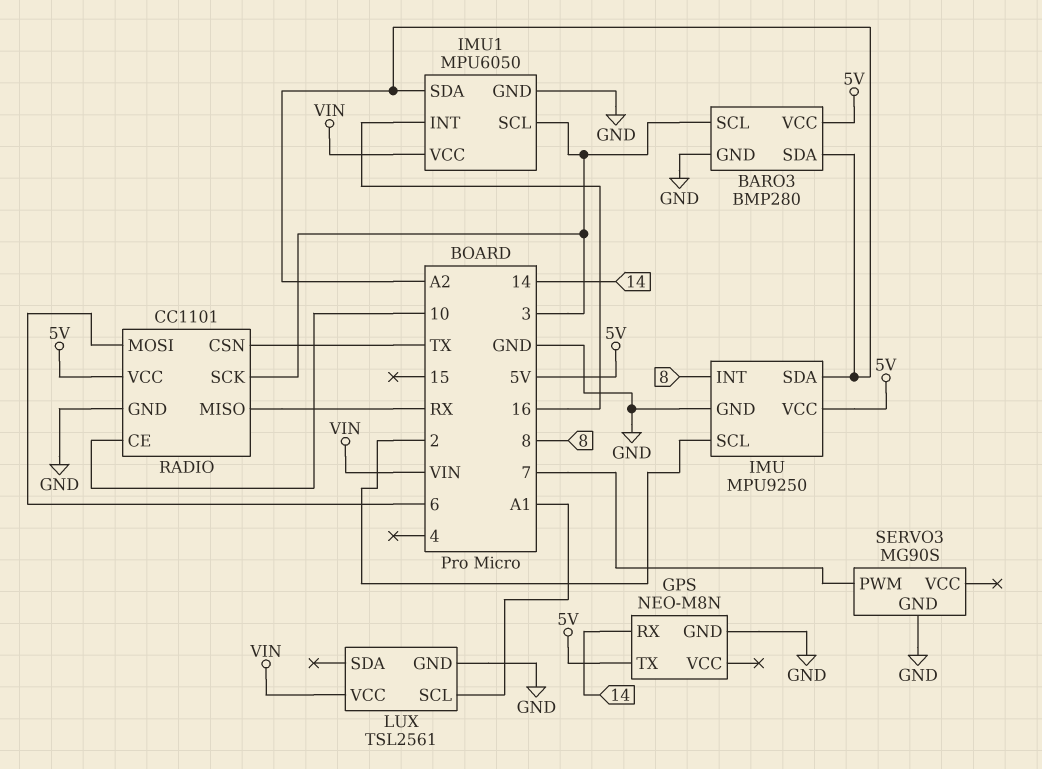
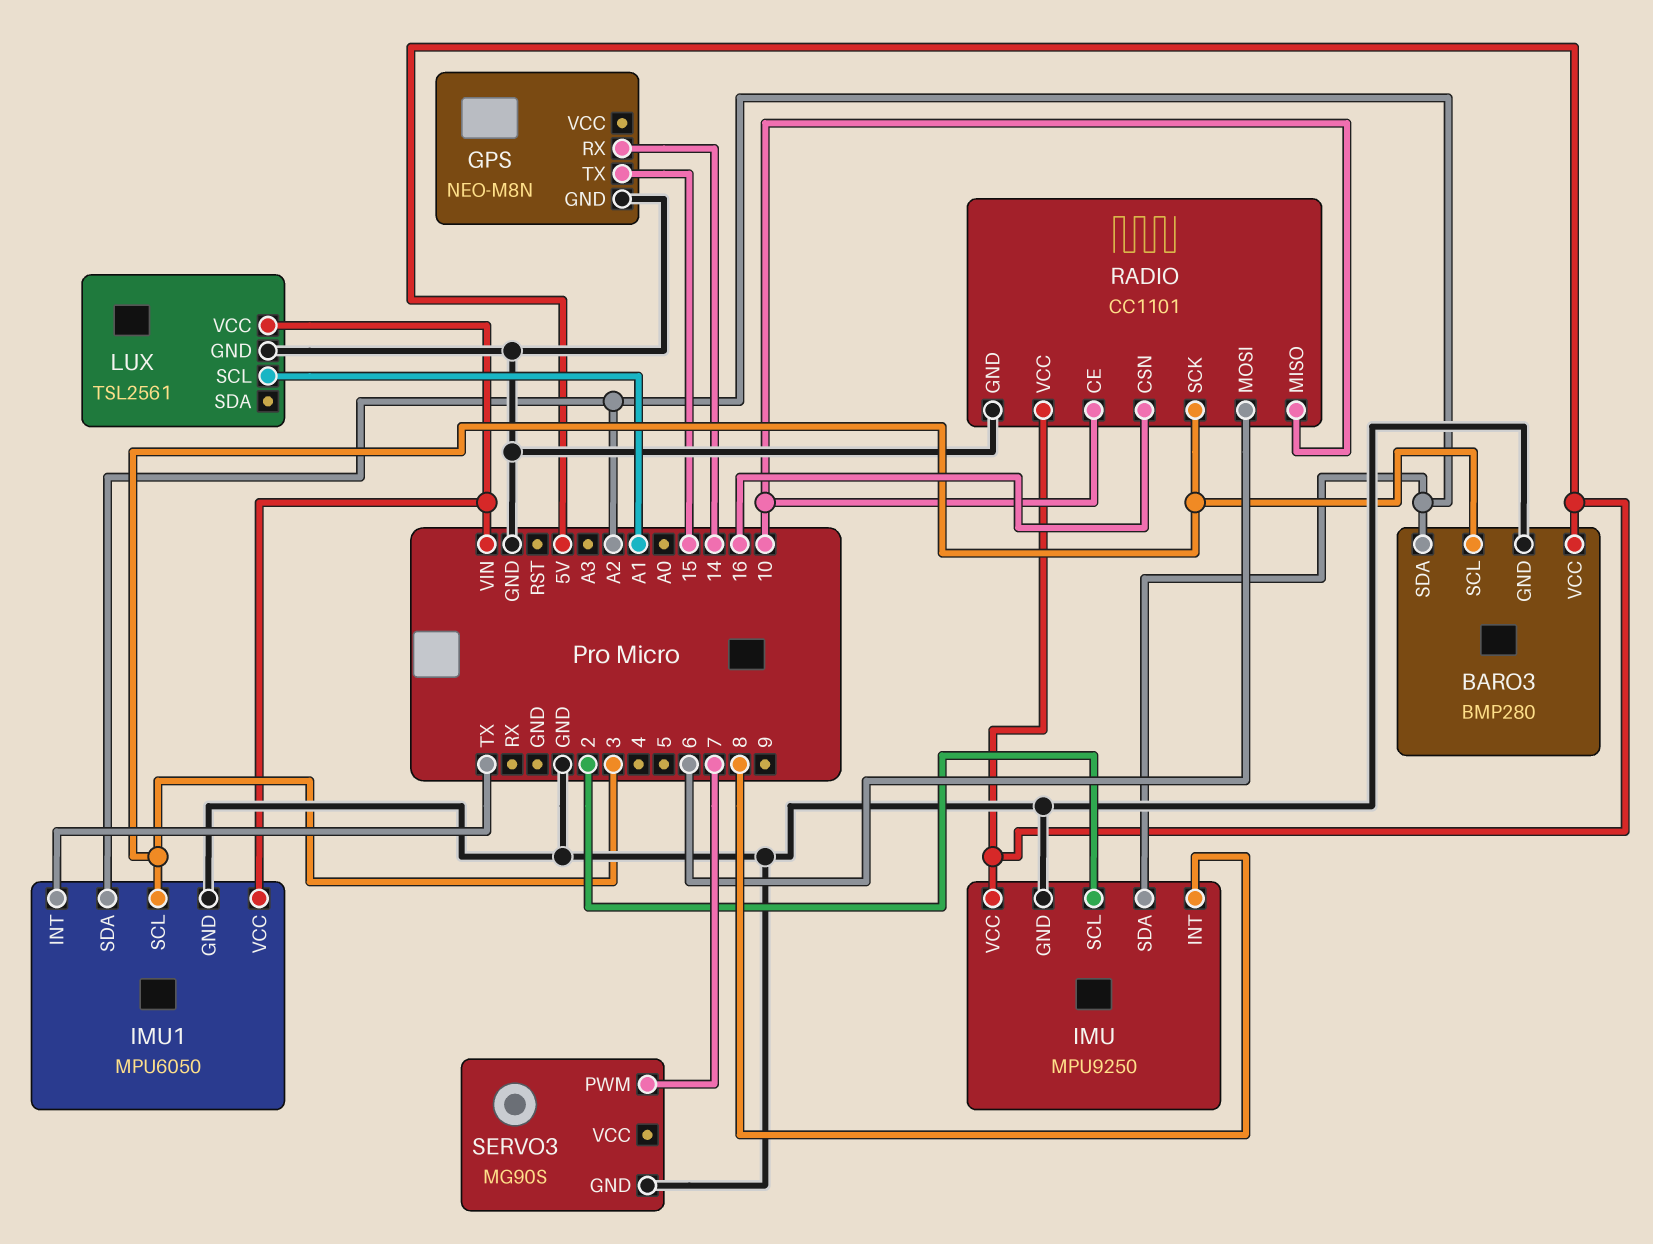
GPS pin TX: 5V -> 15
IMU1 pin INT: 16 -> TX
RADIO pin CSN: TX -> 16
RADIO pin MISO: RX -> 10

